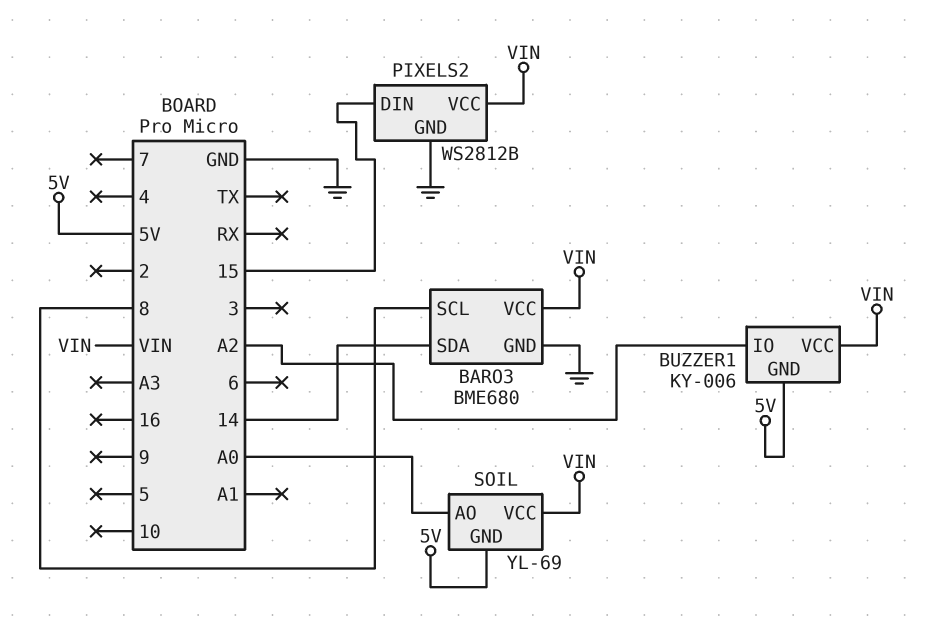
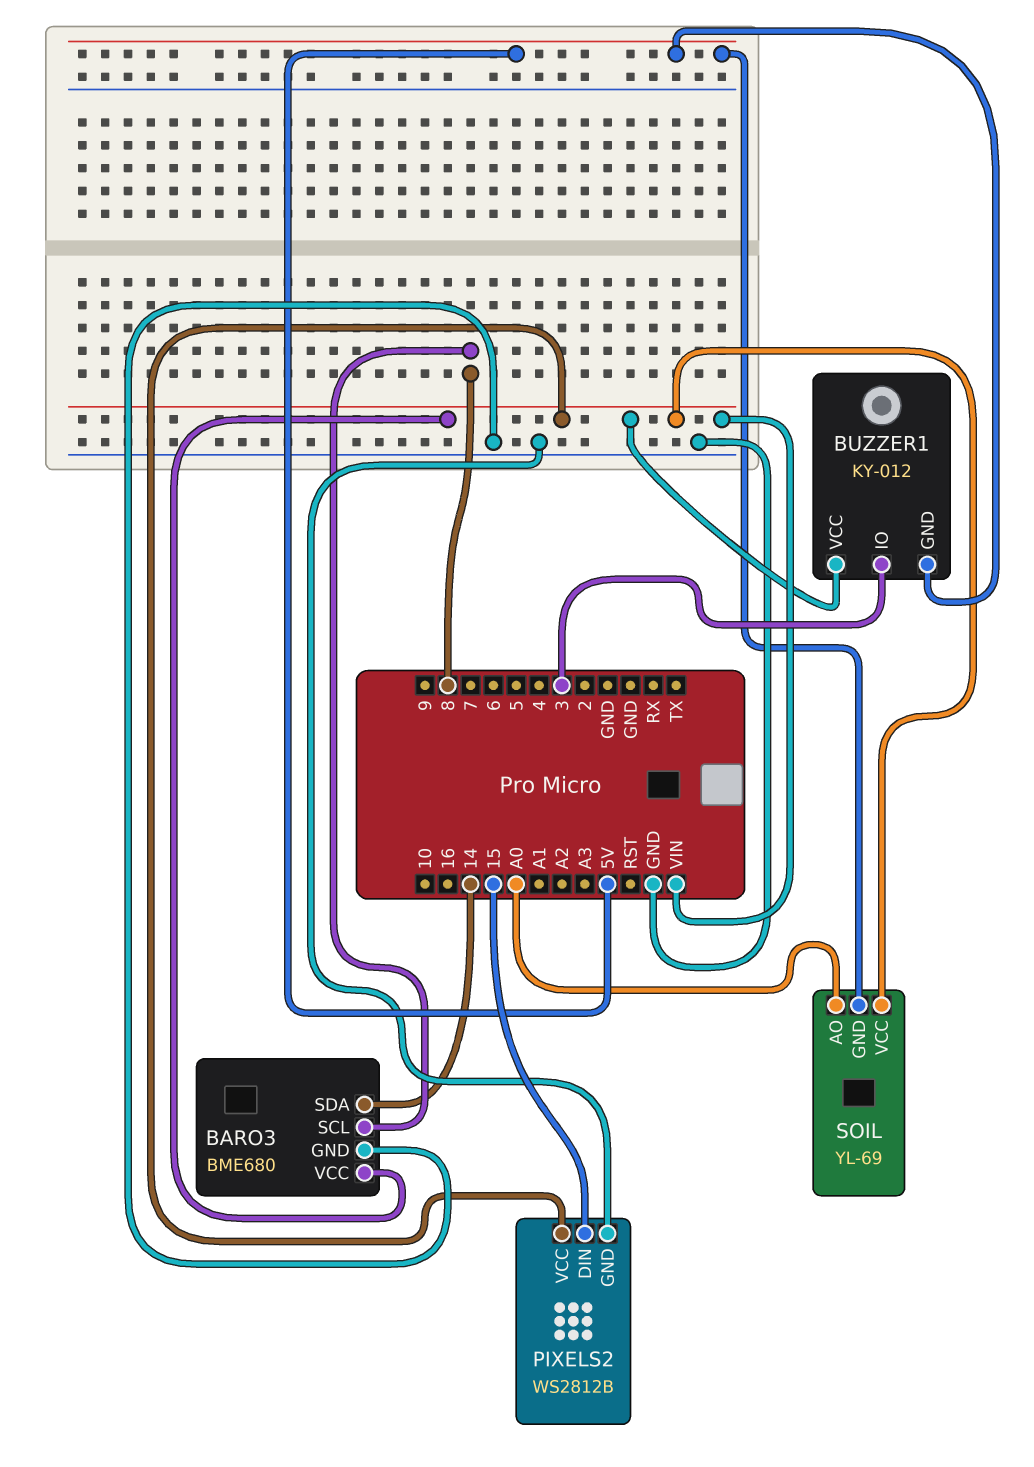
BUZZER1: KY-006 -> KY-012
BUZZER1 pin IO: A2 -> 3

